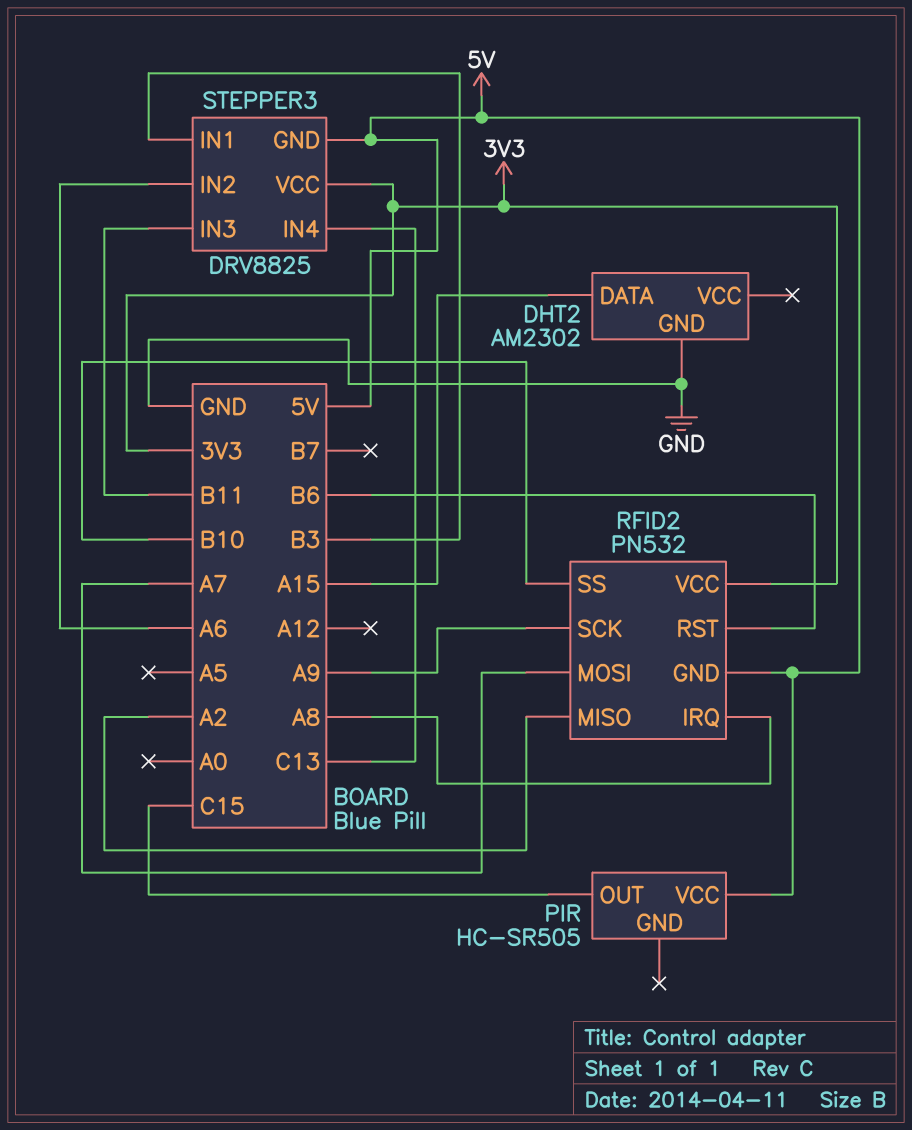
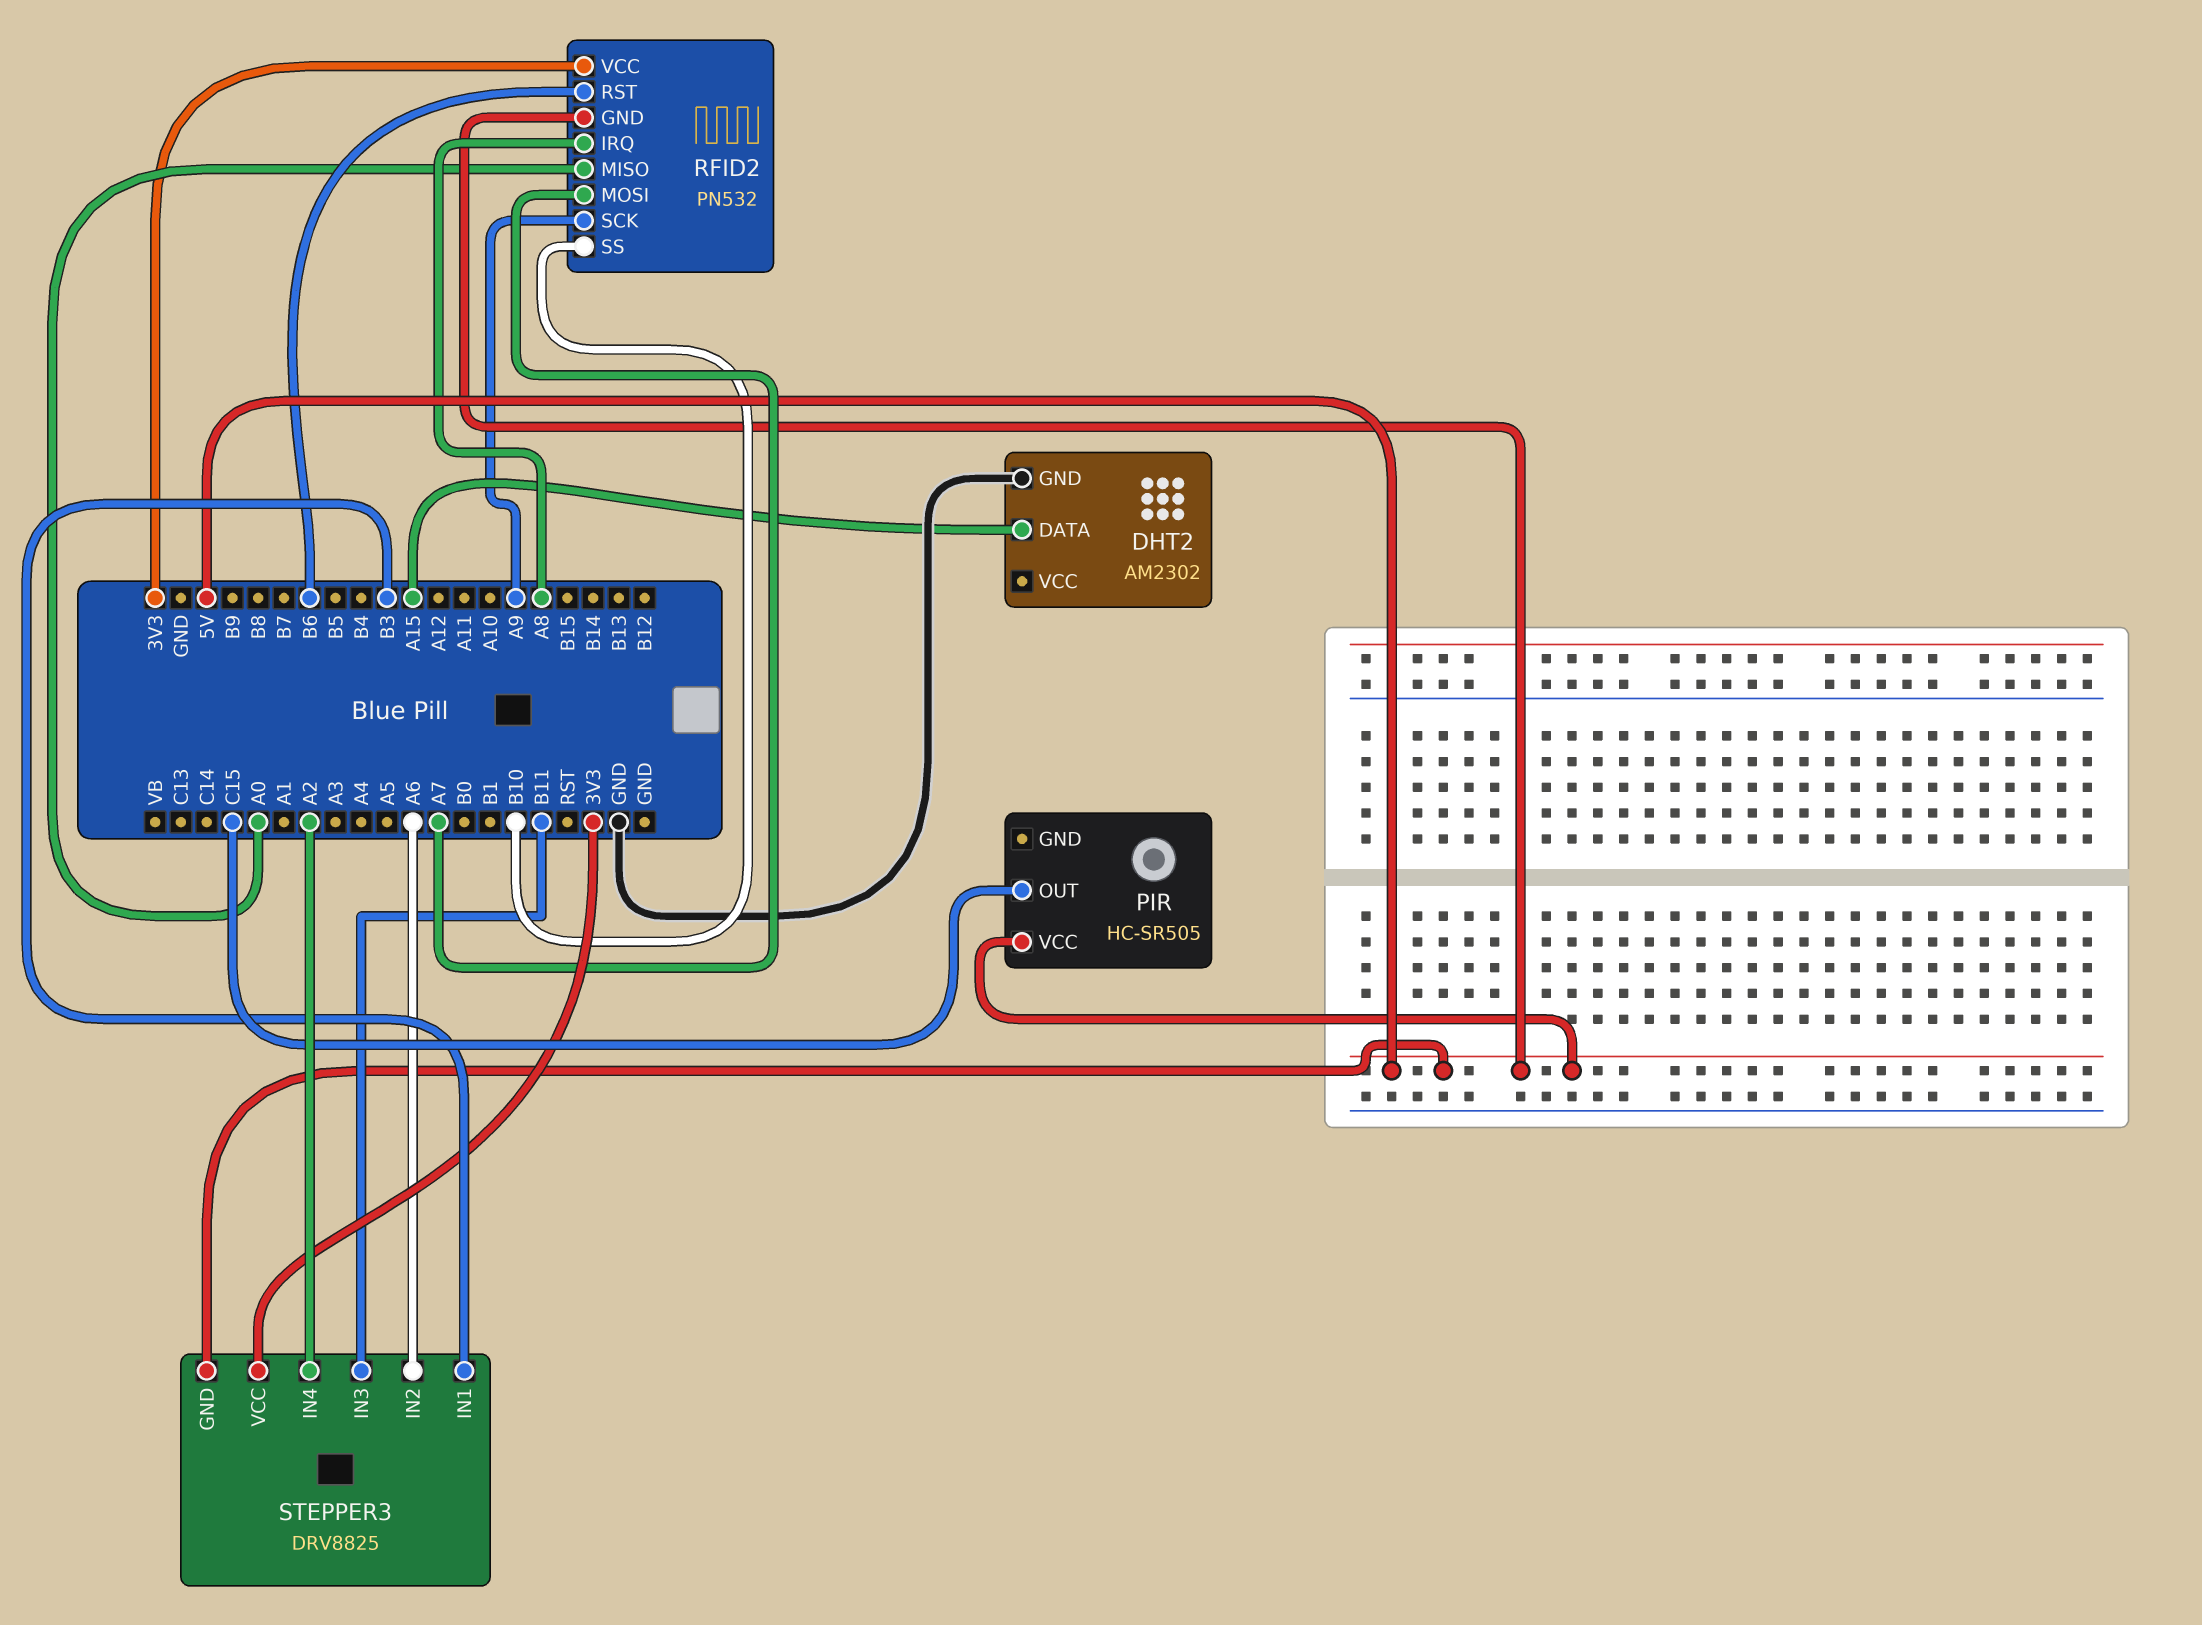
RFID2 pin MISO: A2 -> A0
STEPPER3 pin IN4: C13 -> A2

